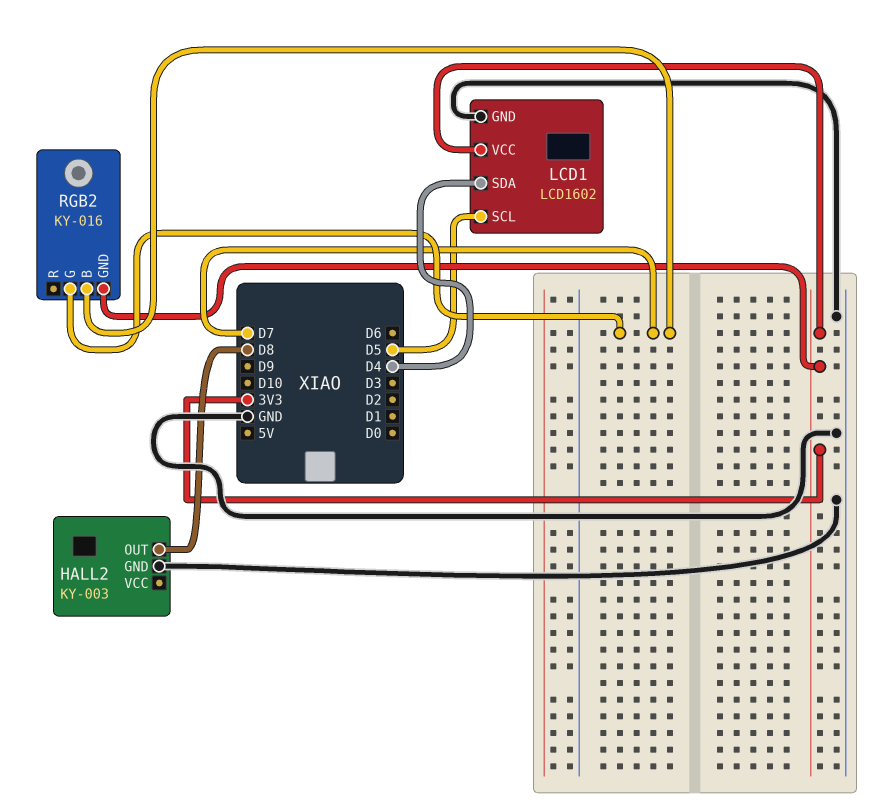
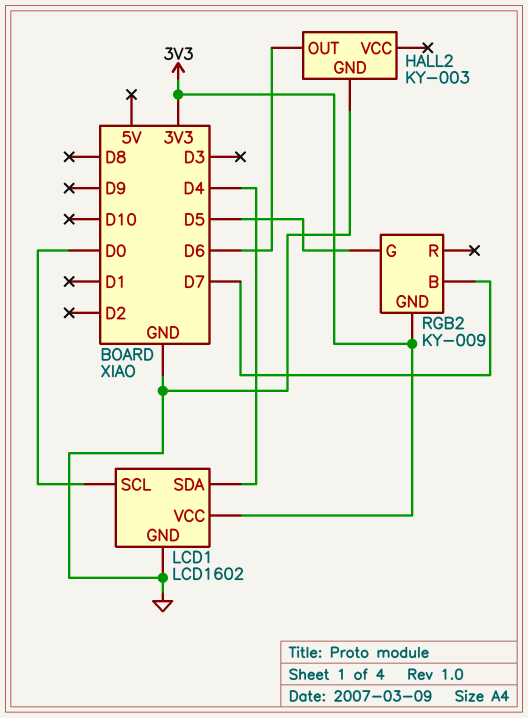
HALL2 pin OUT: D8 -> D6
LCD1 pin SCL: D5 -> D0
RGB2: KY-016 -> KY-009
RGB2 pin G: D7 -> D5

